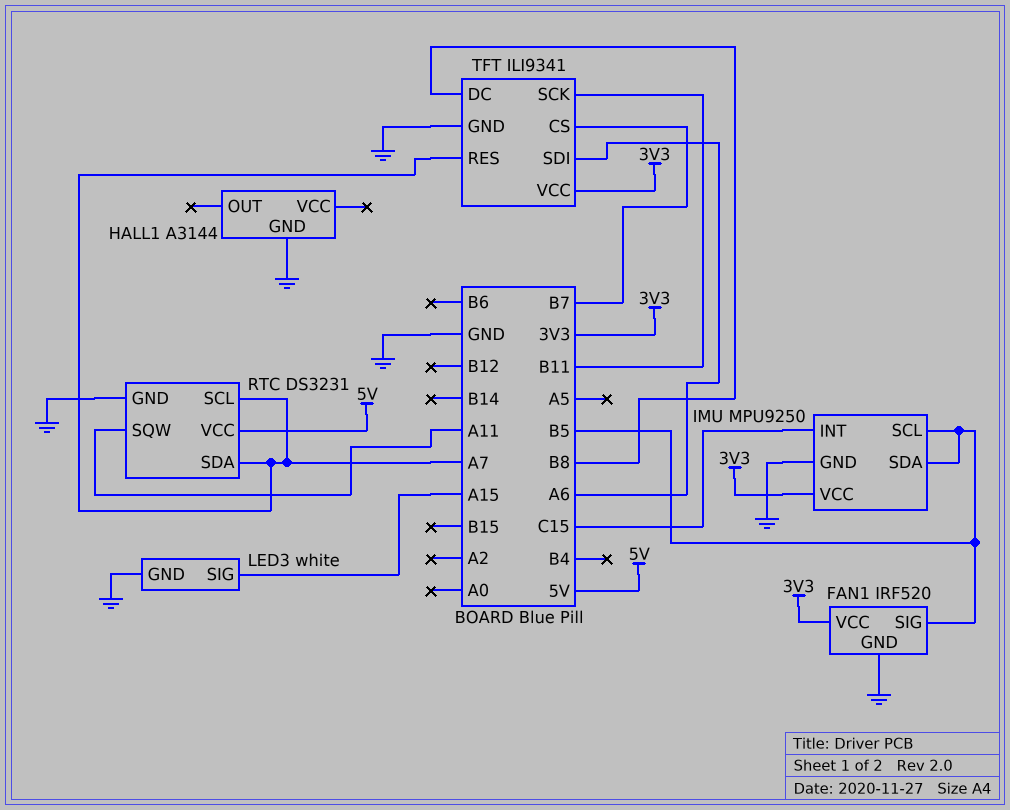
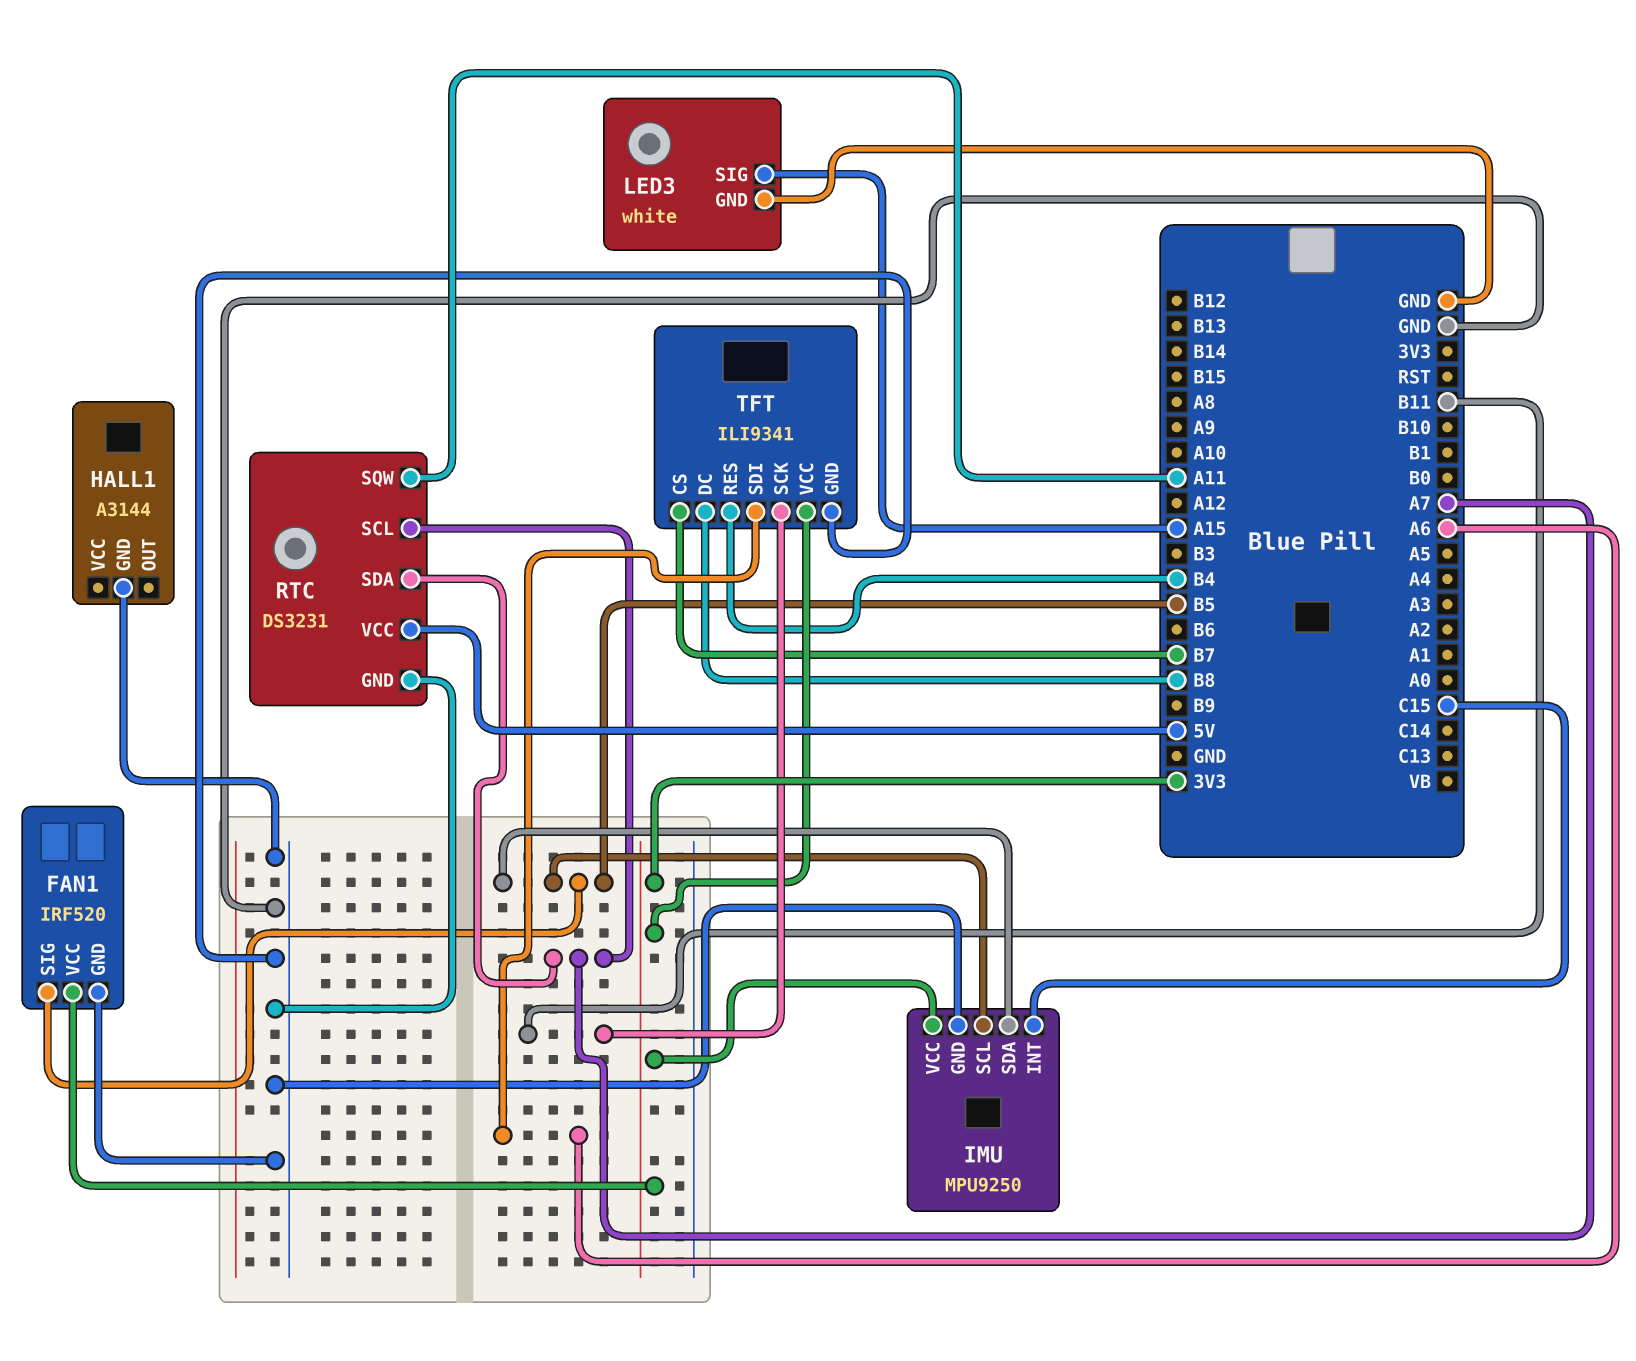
TFT pin RES: A7 -> B4

